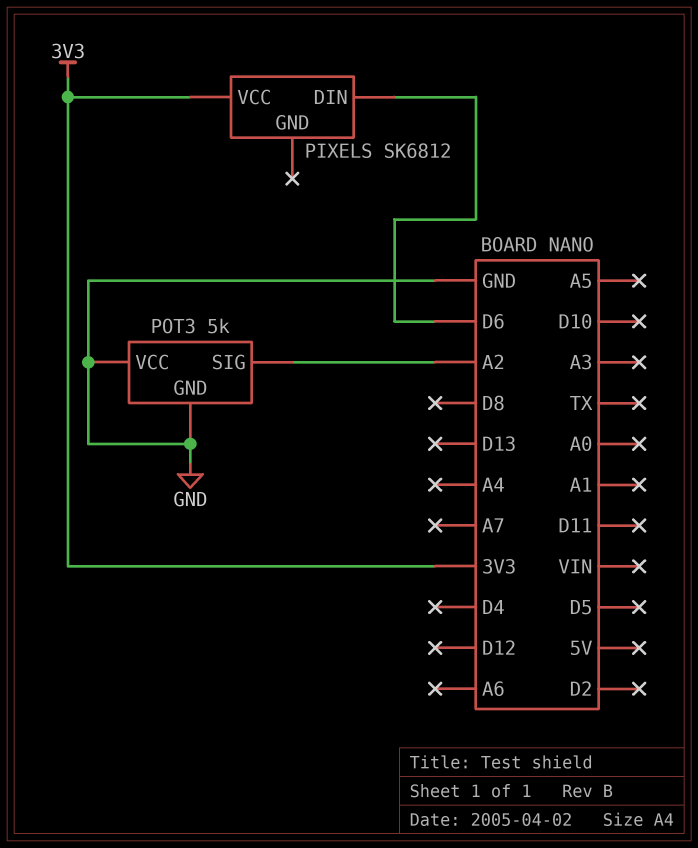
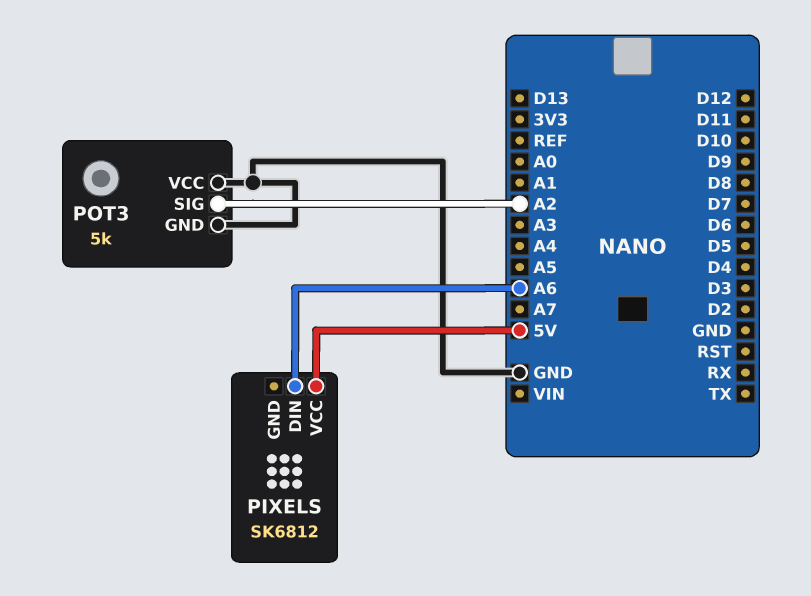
PIXELS pin DIN: D6 -> A6
PIXELS pin VCC: 3V3 -> 5V

